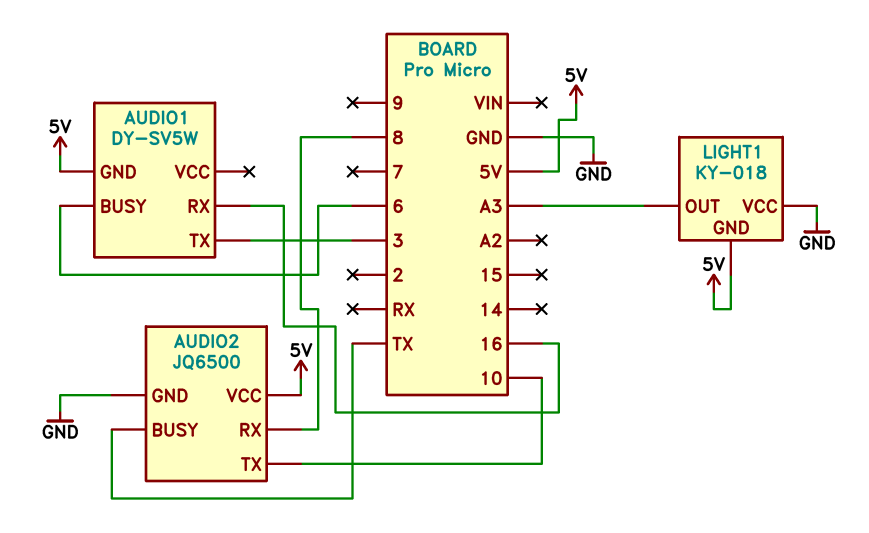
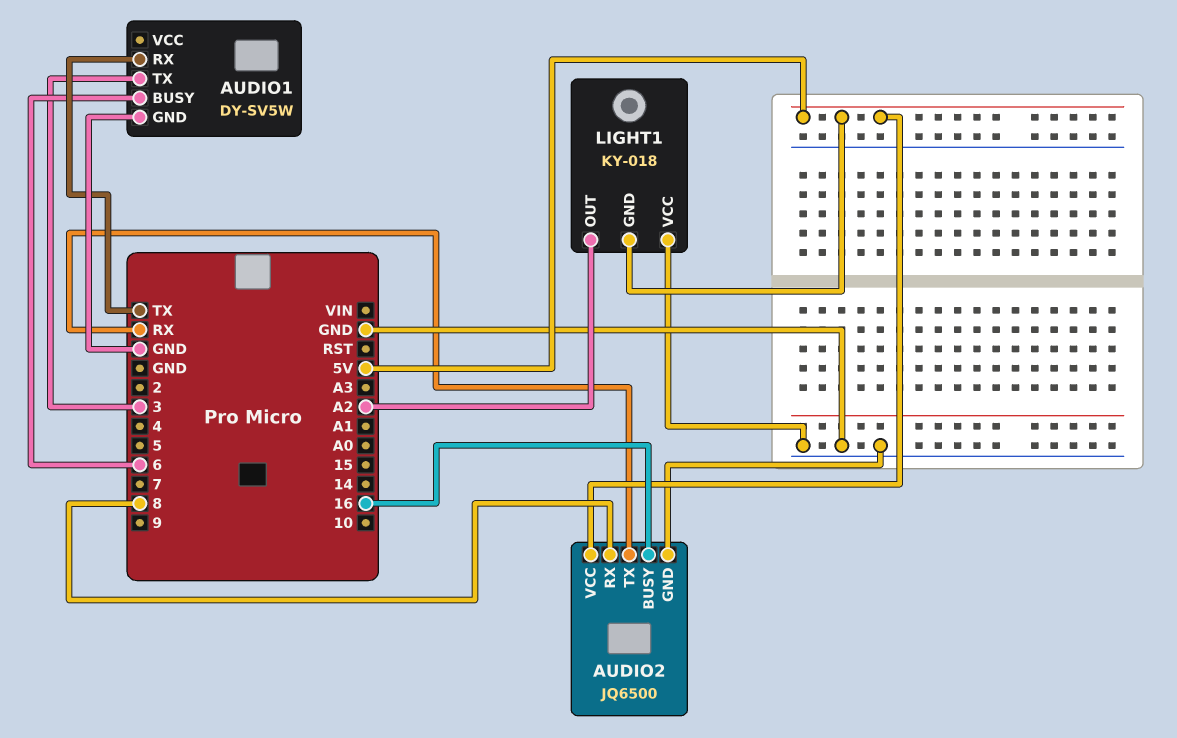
AUDIO1 pin GND: 5V -> GND
AUDIO1 pin RX: 16 -> TX
AUDIO2 pin BUSY: TX -> 16
AUDIO2 pin TX: 10 -> RX
LIGHT1 pin OUT: A3 -> A2

